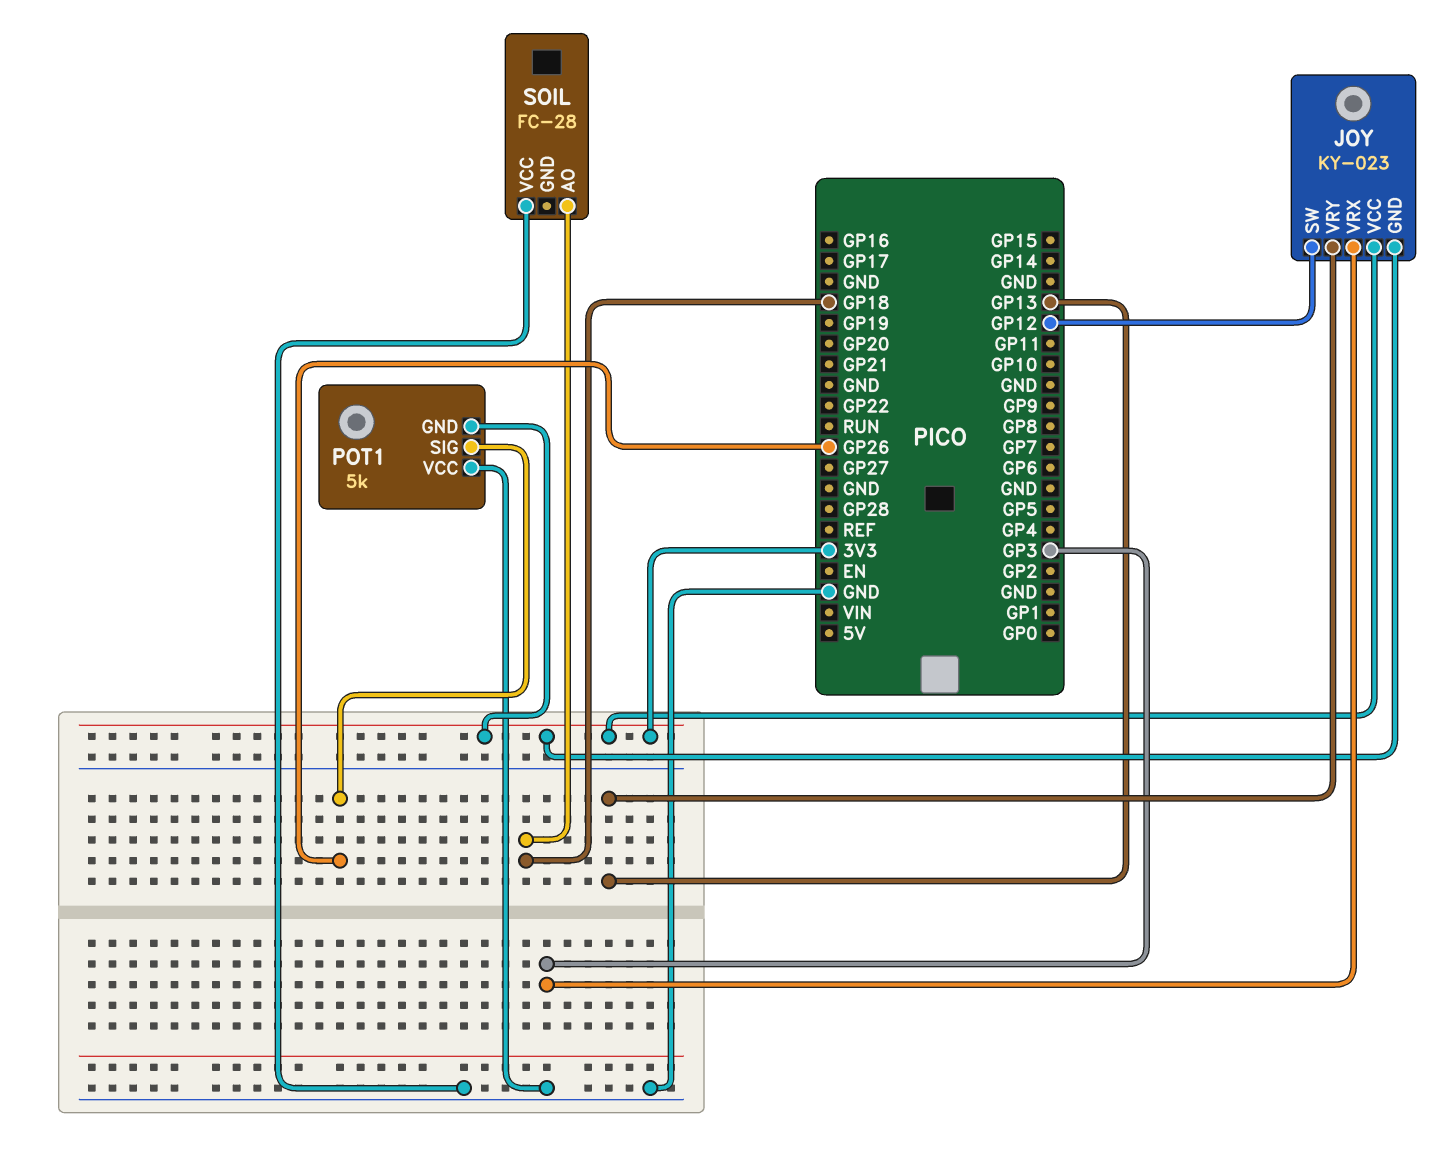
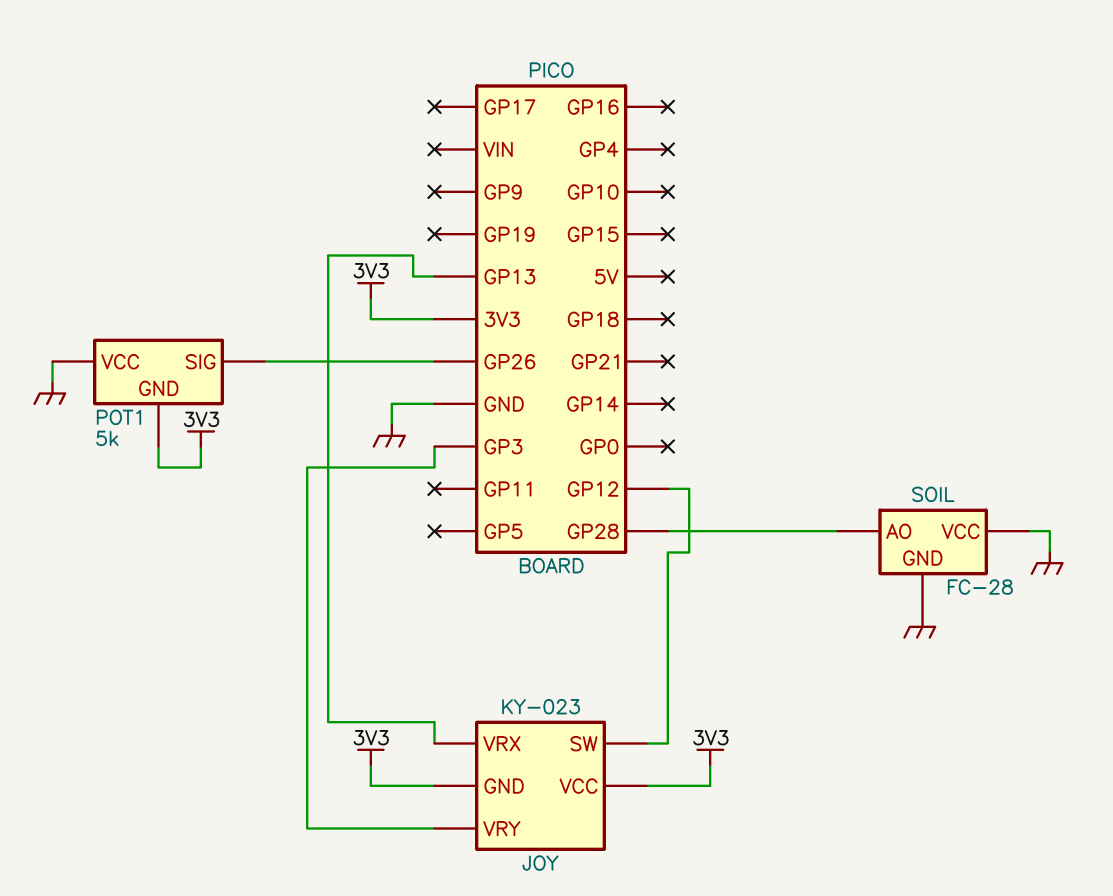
JOY pin VRX: GP3 -> GP13
JOY pin VRY: GP13 -> GP3
SOIL pin AO: GP18 -> GP28
SOIL pin GND: none -> GND

